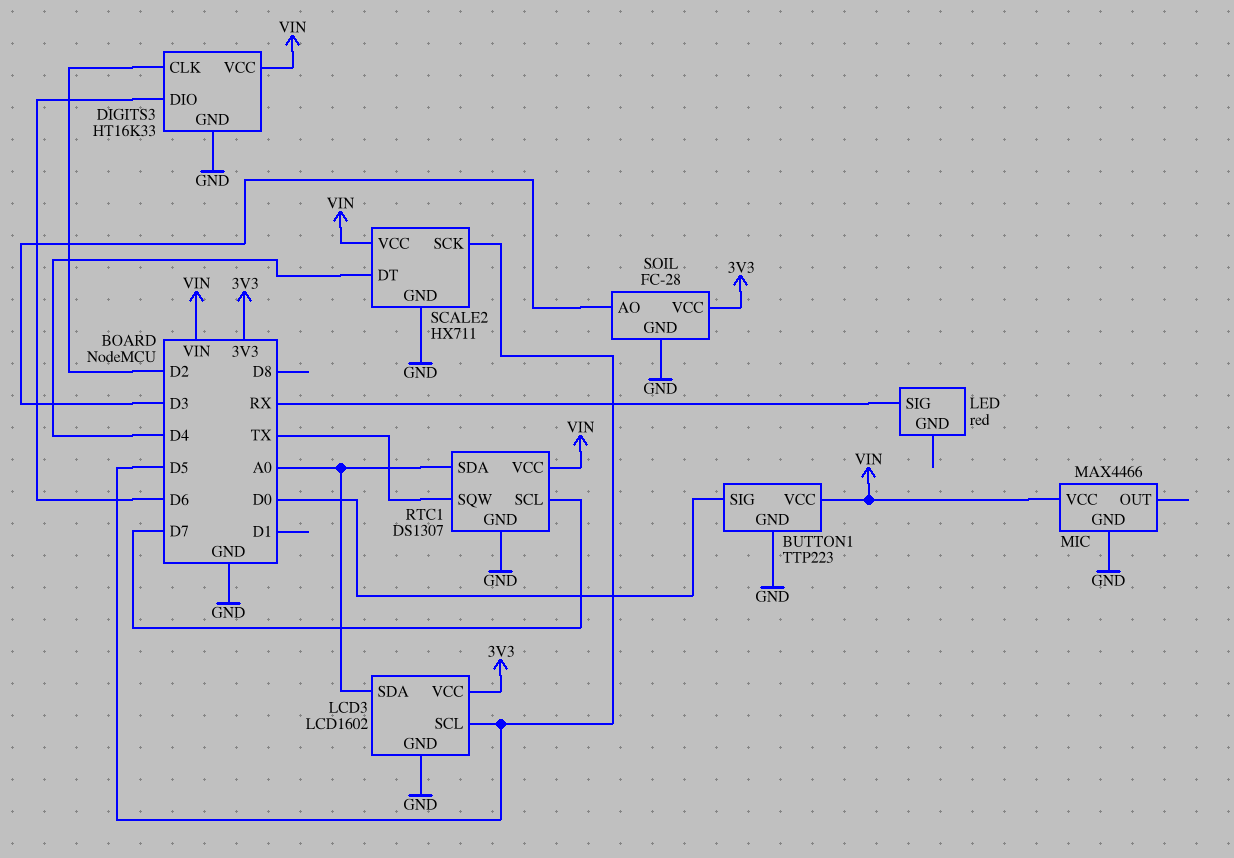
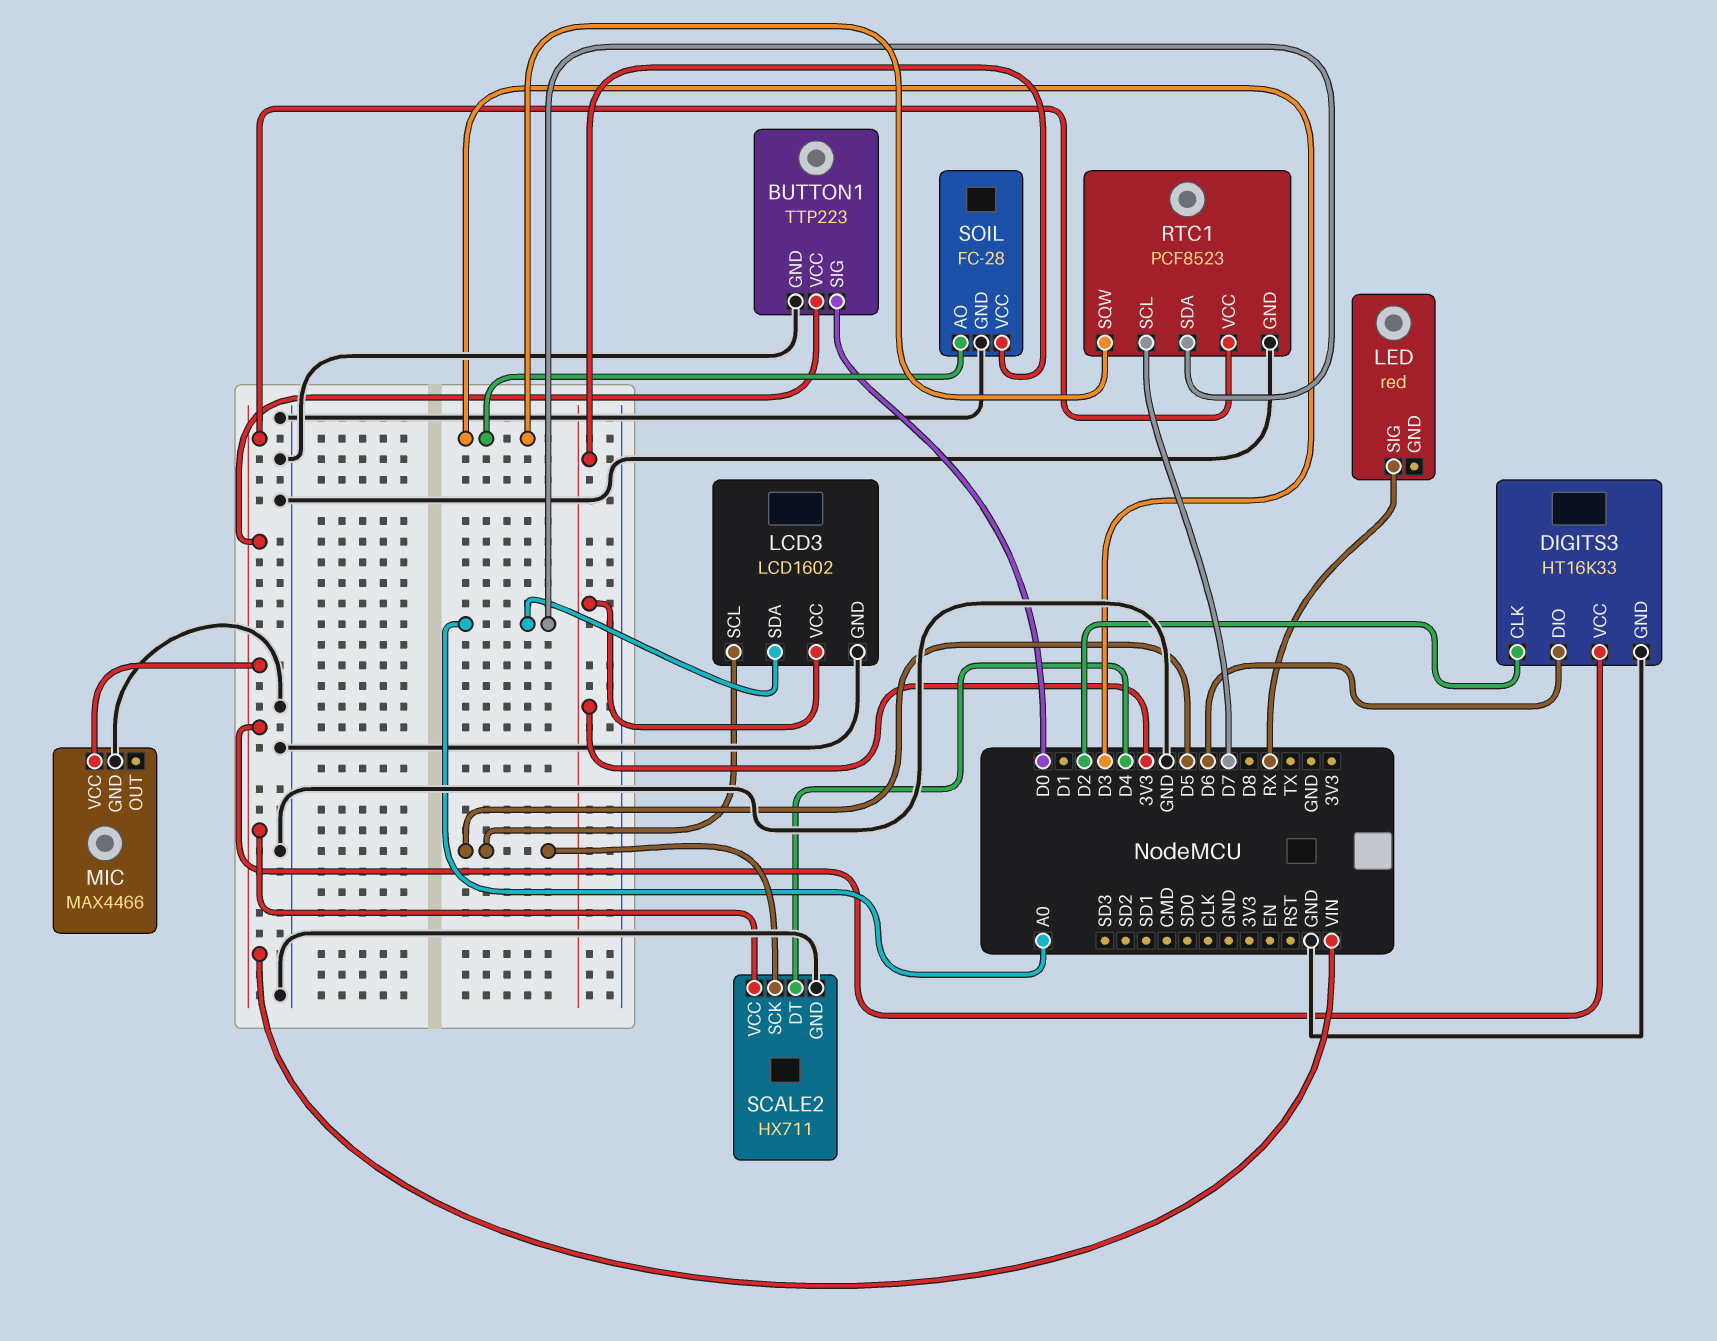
RTC1: DS1307 -> PCF8523
RTC1 pin SQW: TX -> D3

